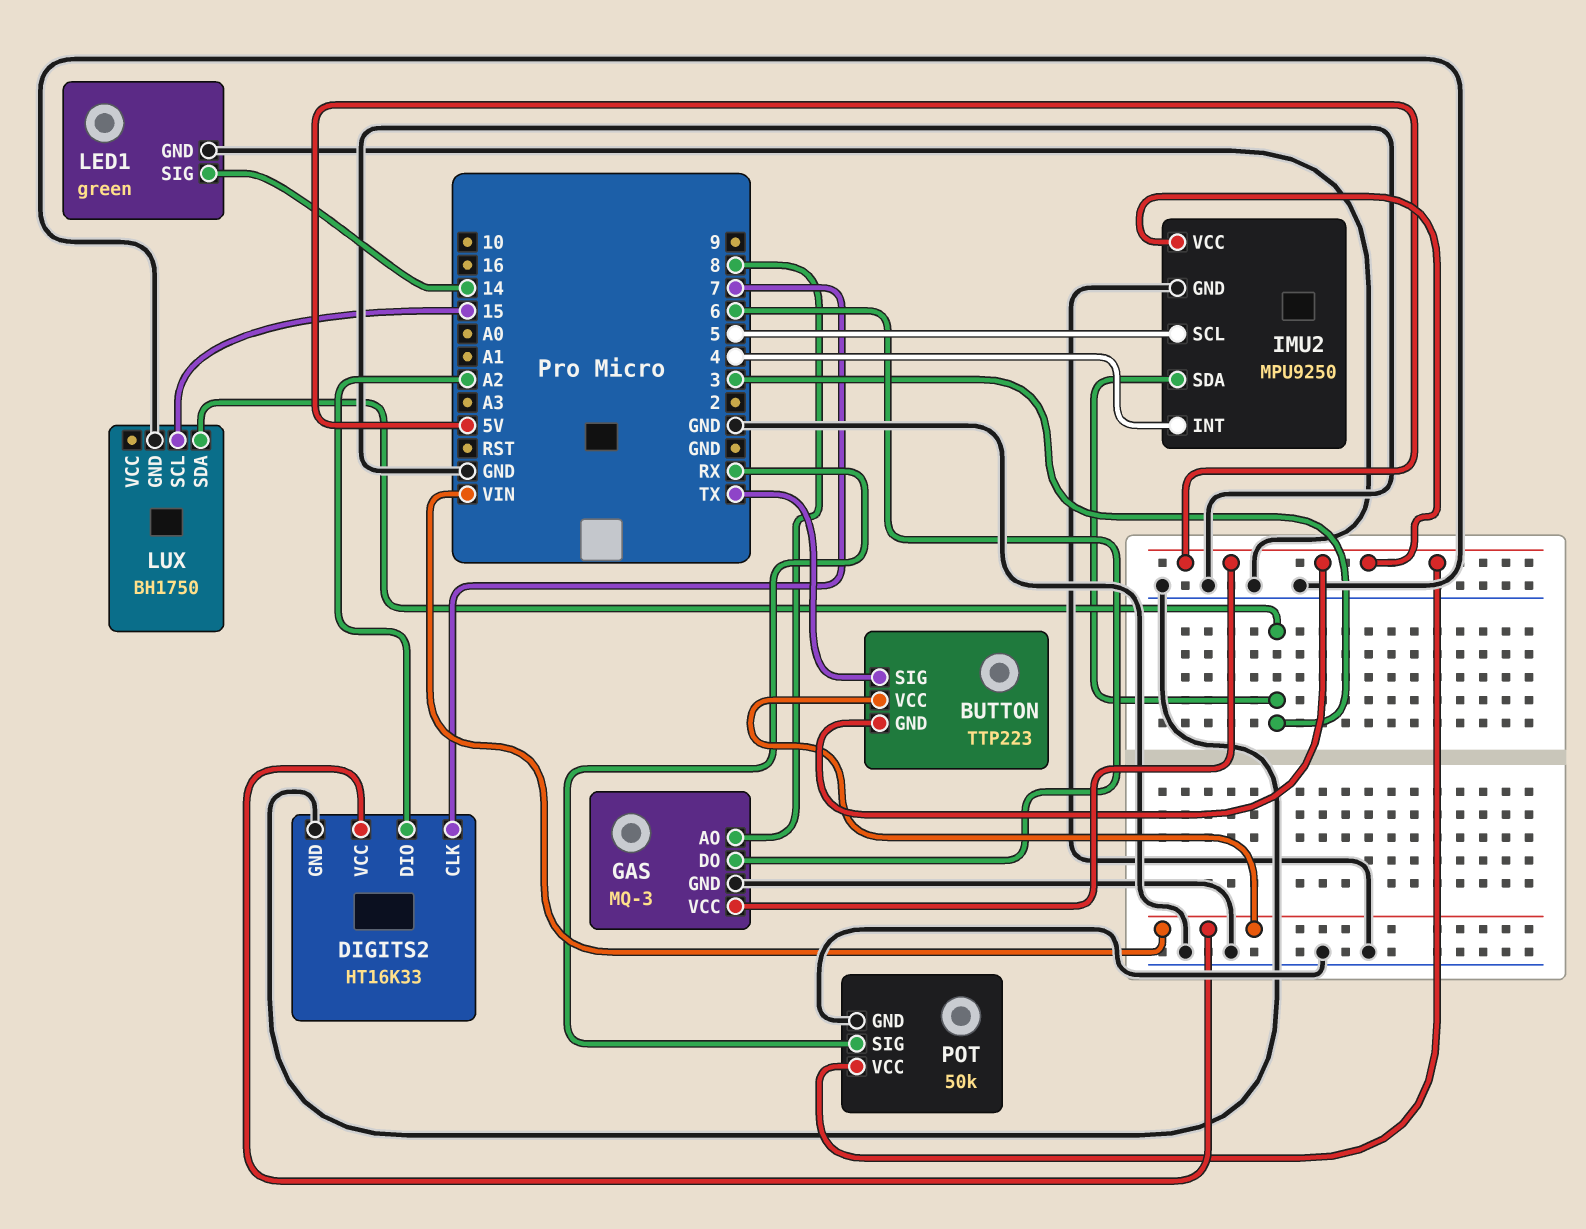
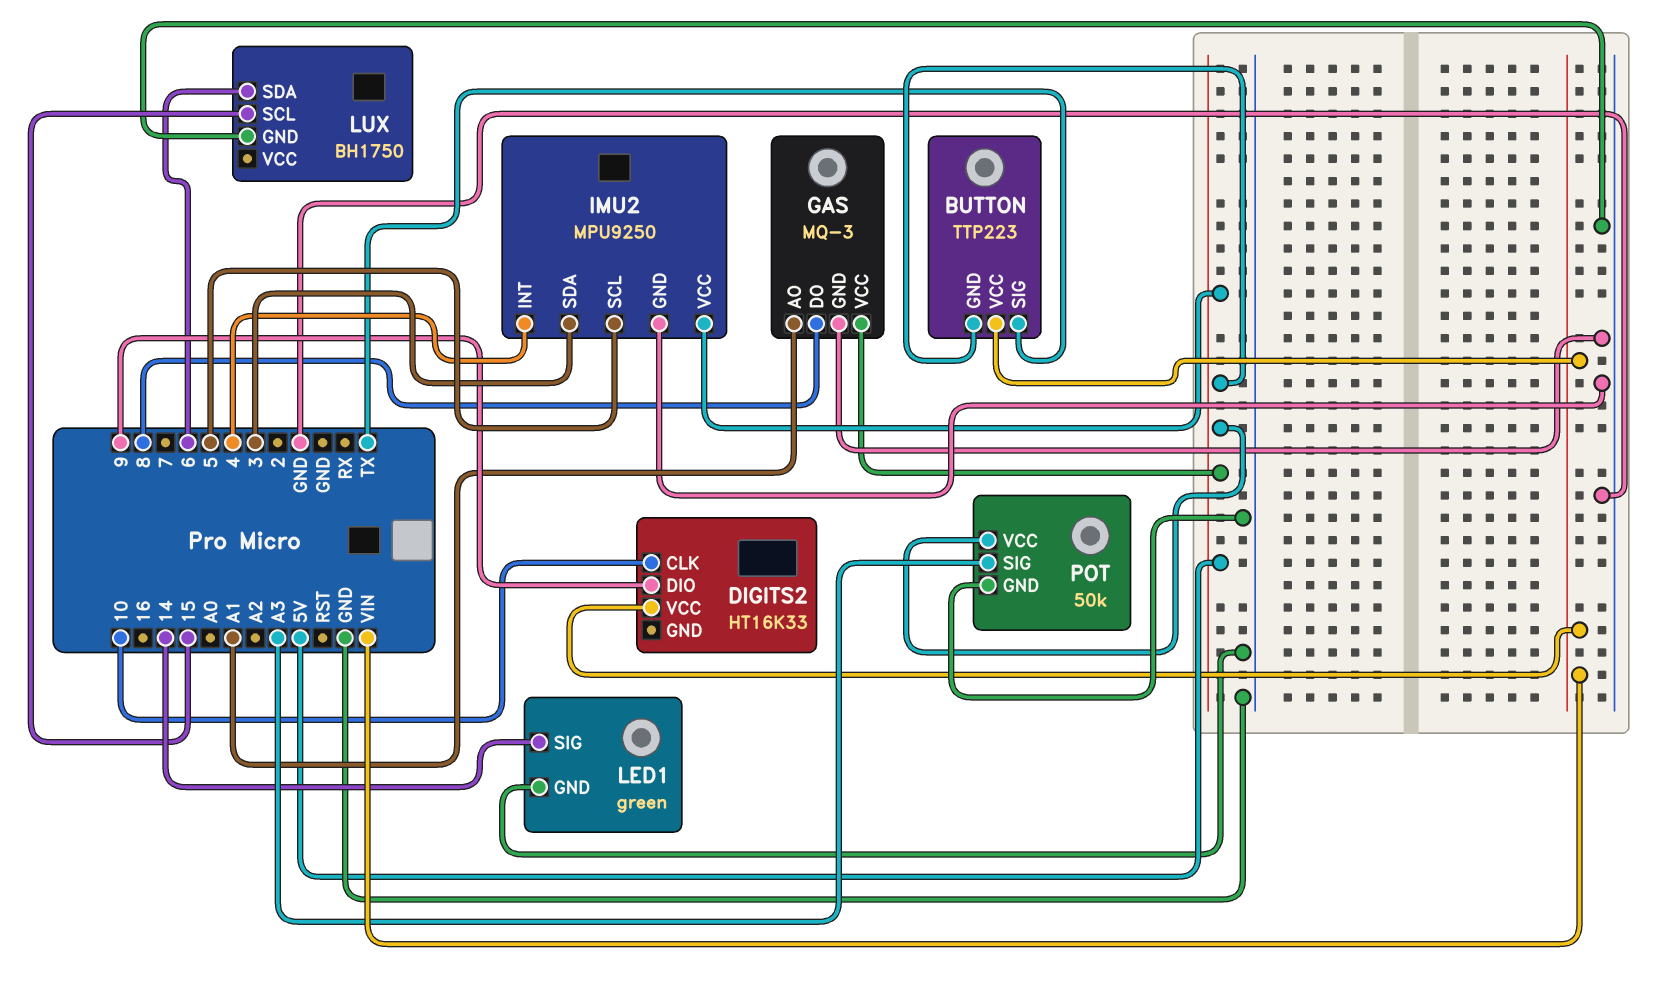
DIGITS2 pin CLK: 7 -> 10
DIGITS2 pin DIO: A2 -> 9
DIGITS2 pin GND: GND -> none
GAS pin AO: 8 -> A1
GAS pin DO: 6 -> 8
LUX pin SDA: 3 -> 6
POT pin SIG: RX -> A3

